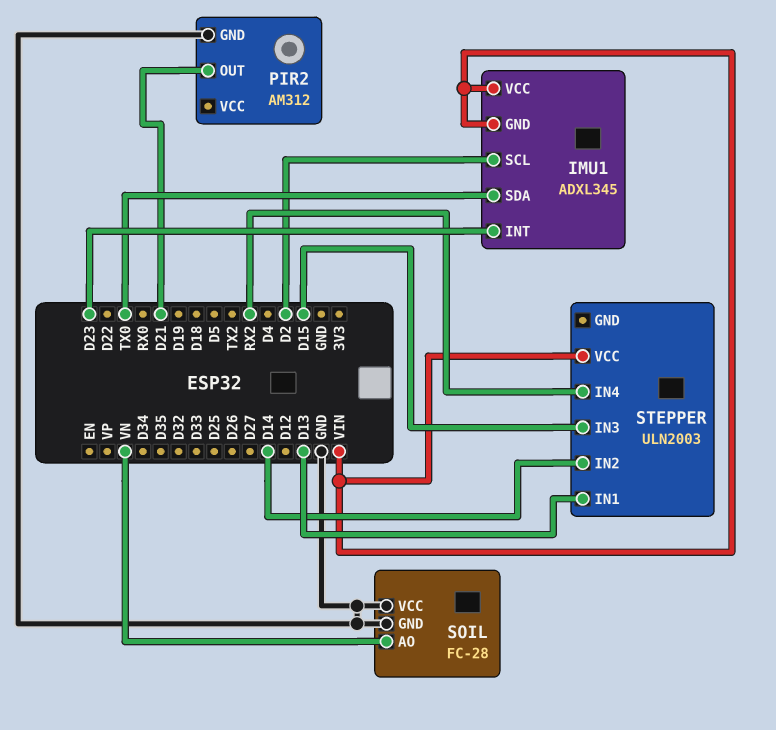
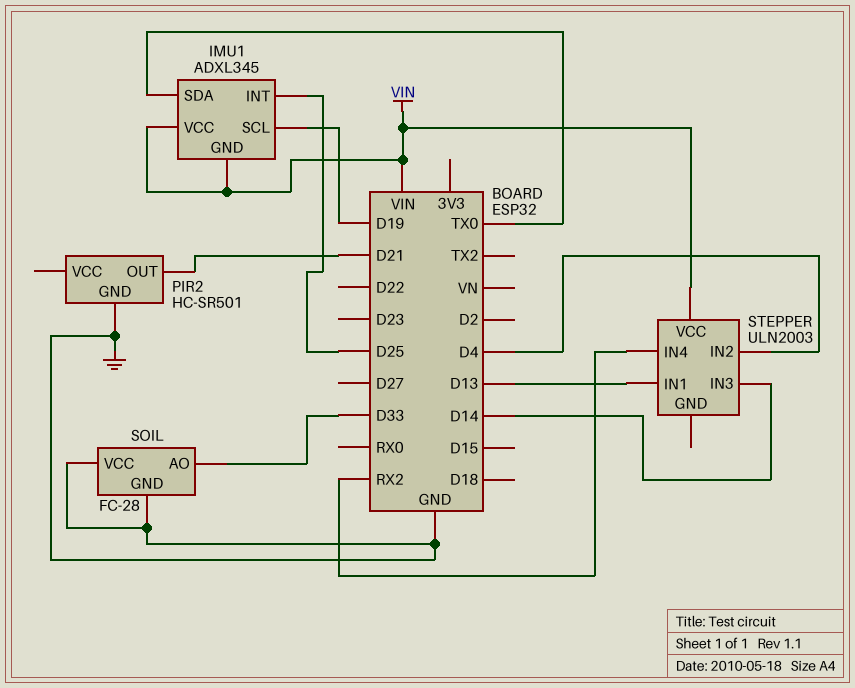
IMU1 pin INT: D23 -> D25
IMU1 pin SCL: D2 -> D19
PIR2: AM312 -> HC-SR501
SOIL pin AO: VN -> D33
STEPPER pin IN2: D14 -> D4
STEPPER pin IN3: D15 -> D14

